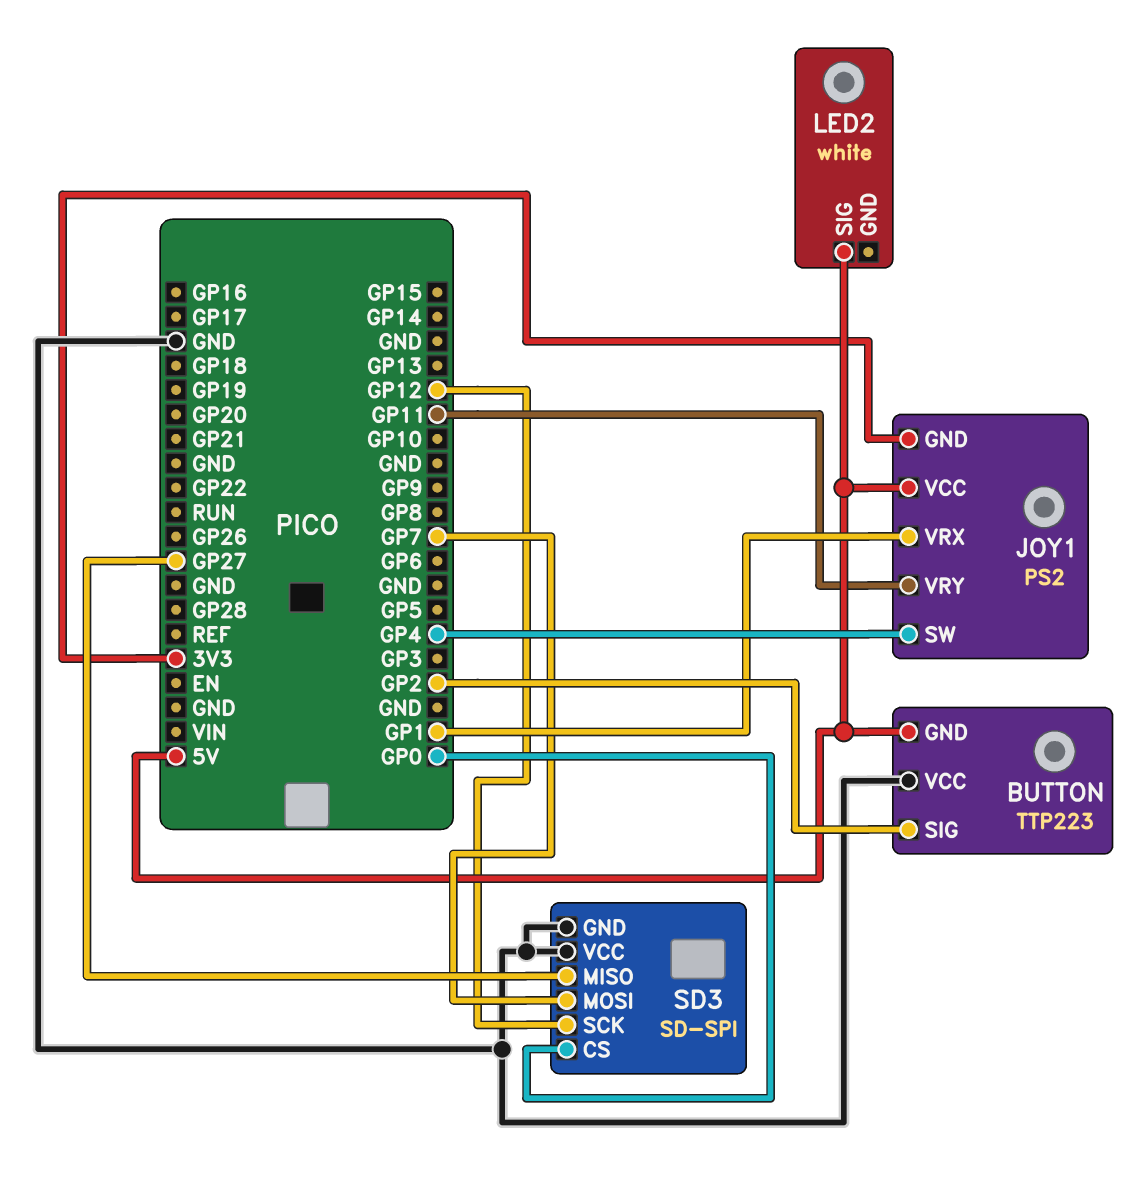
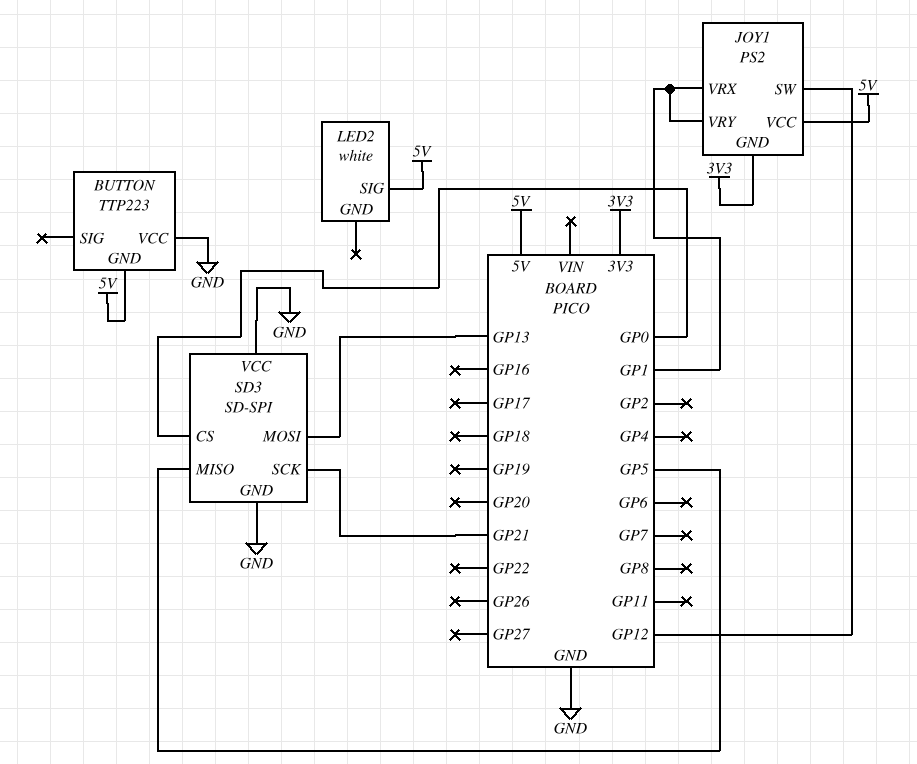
BUTTON pin SIG: GP2 -> none
JOY1 pin SW: GP4 -> GP12
JOY1 pin VRY: GP11 -> GP1
SD3 pin MISO: GP27 -> GP5
SD3 pin MOSI: GP7 -> GP13
SD3 pin SCK: GP12 -> GP21

